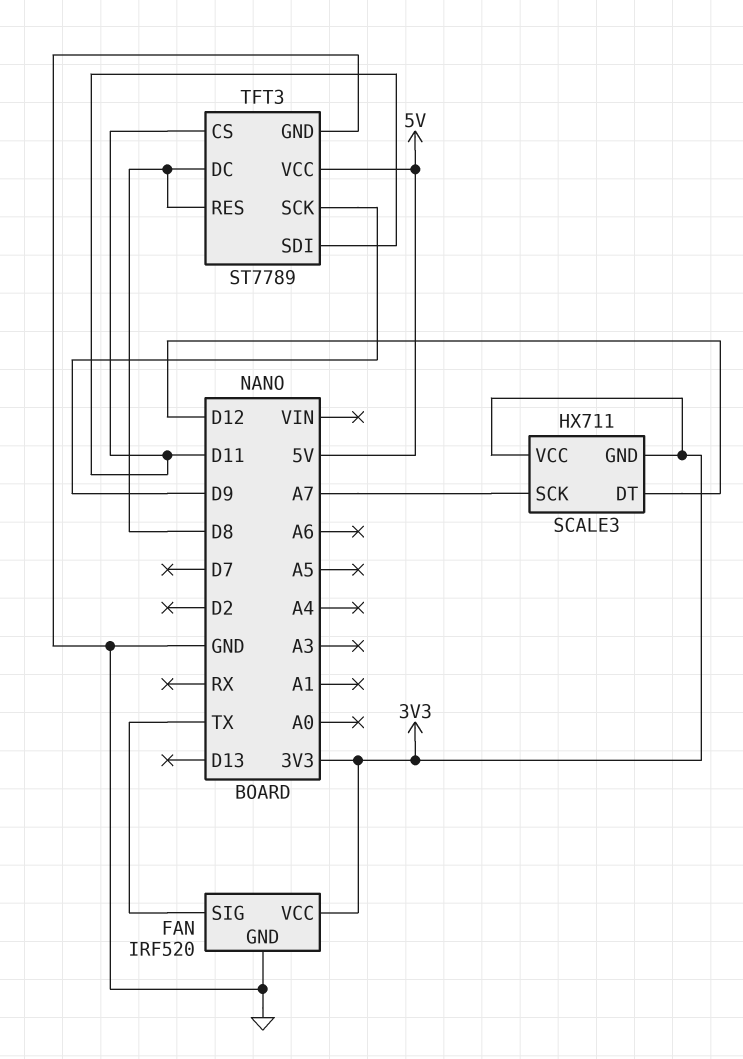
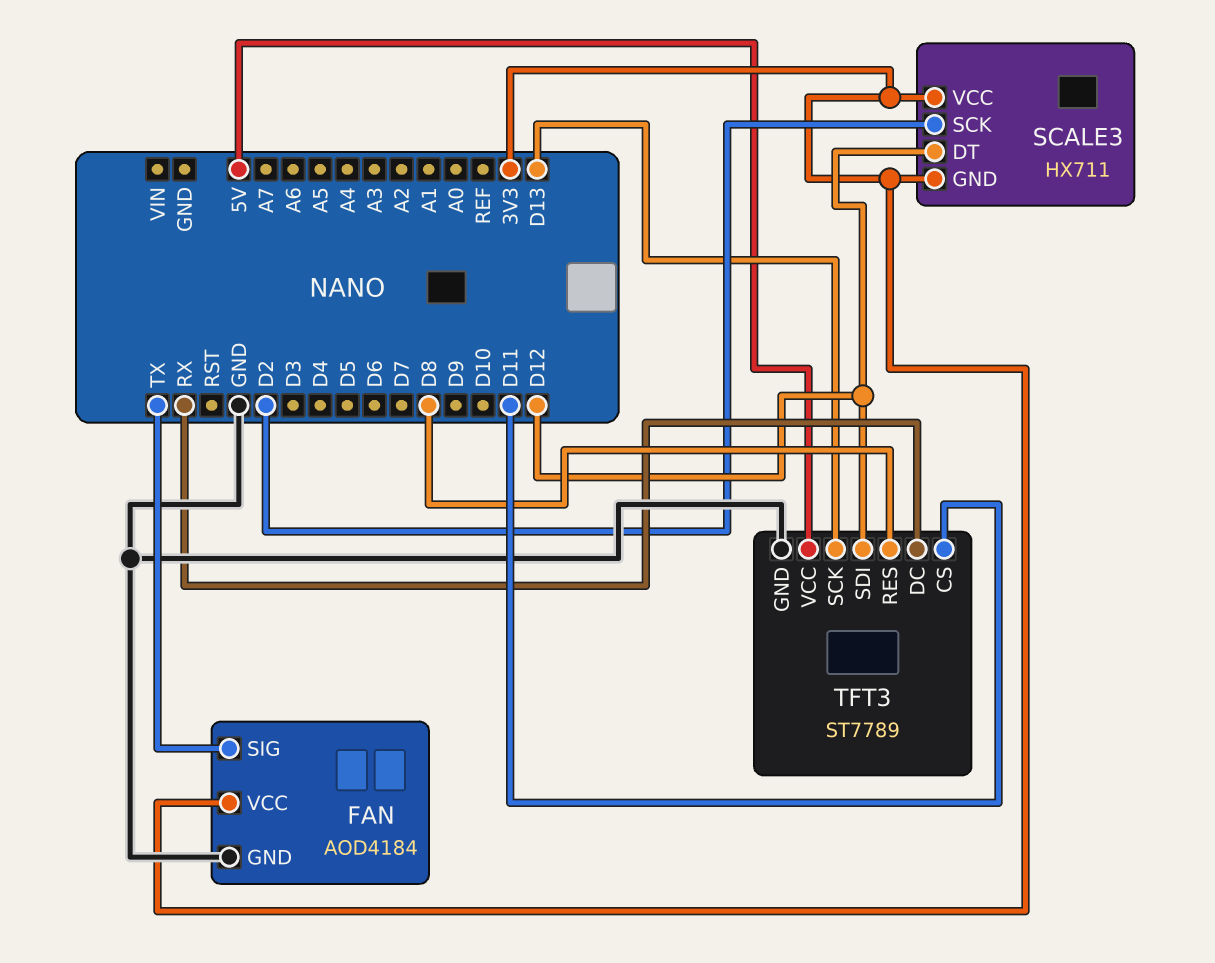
FAN: IRF520 -> AOD4184
SCALE3 pin SCK: A7 -> D2
TFT3 pin DC: D8 -> RX
TFT3 pin SCK: D9 -> D13
TFT3 pin SDI: D11 -> D12

